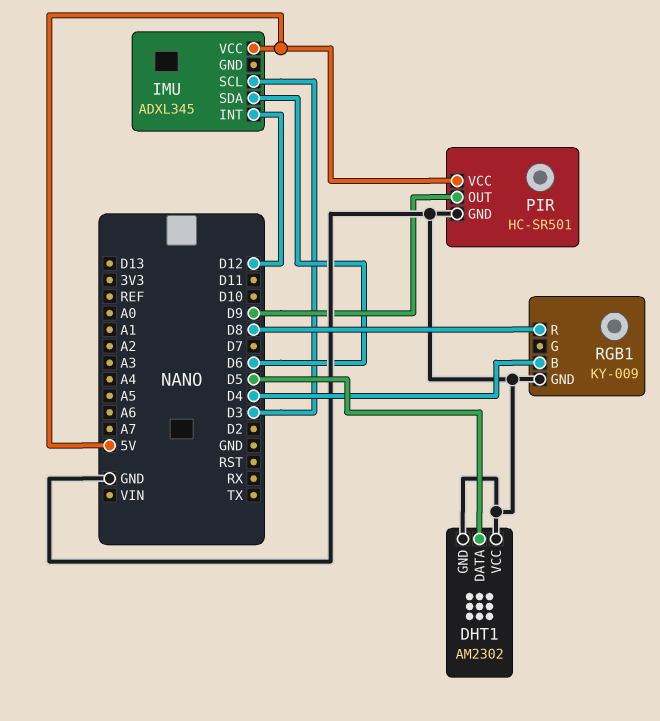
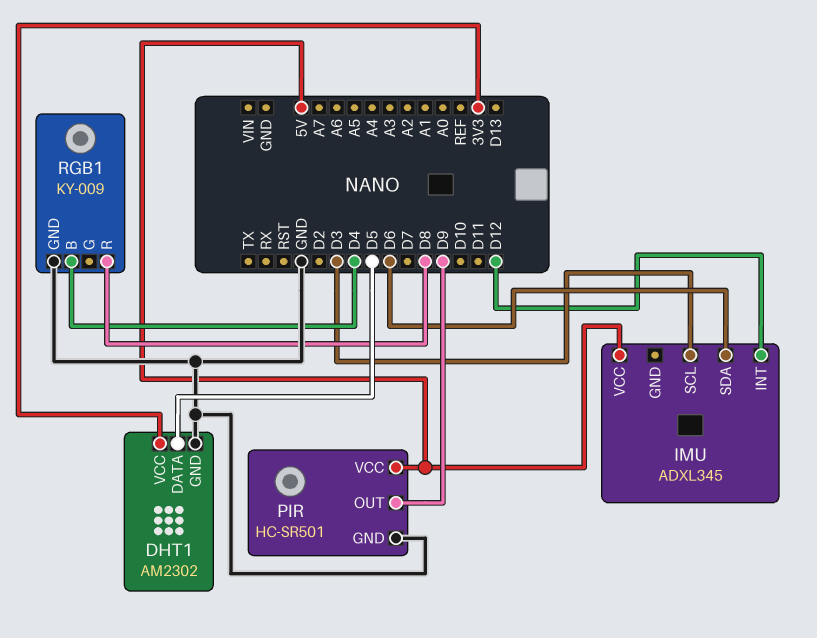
DHT1 pin VCC: GND -> 3V3

